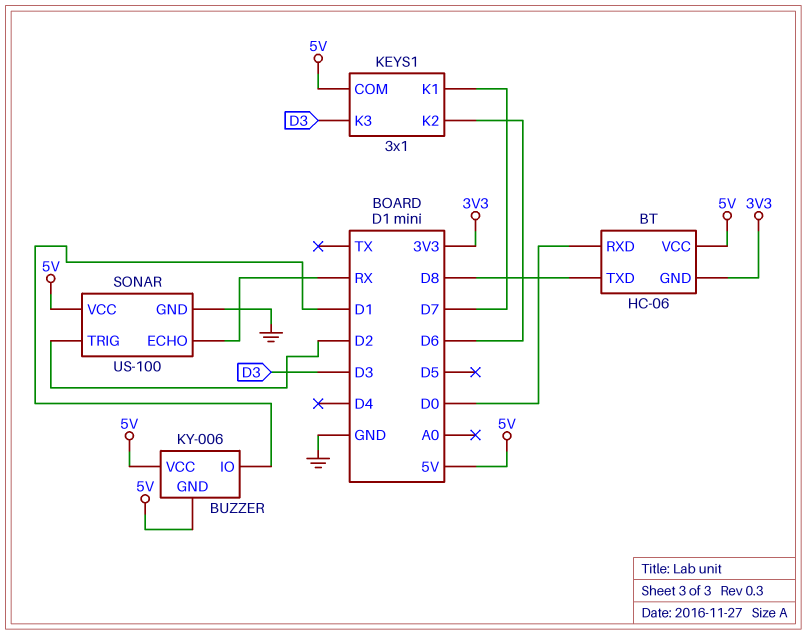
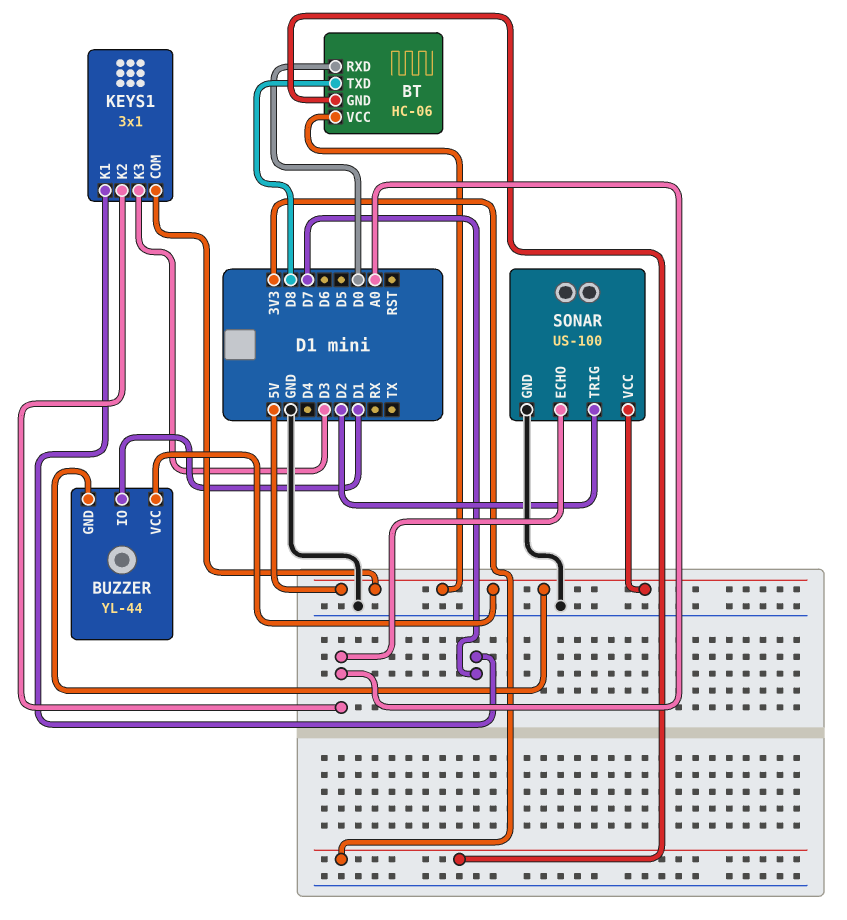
BUZZER: KY-006 -> YL-44
KEYS1 pin K2: D6 -> A0
SONAR pin ECHO: RX -> A0

